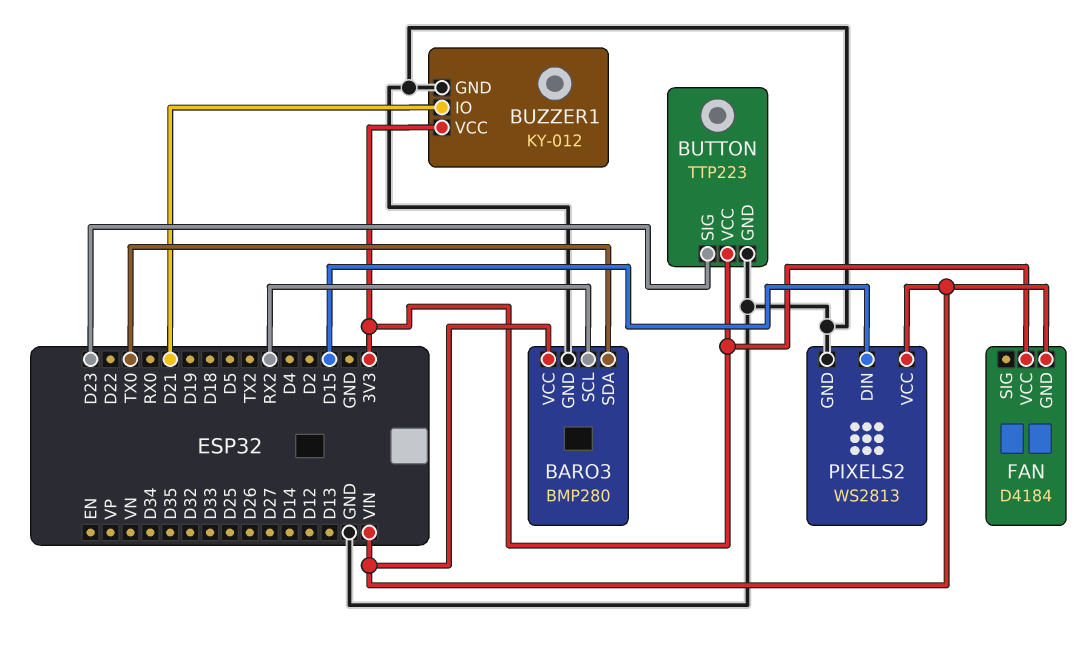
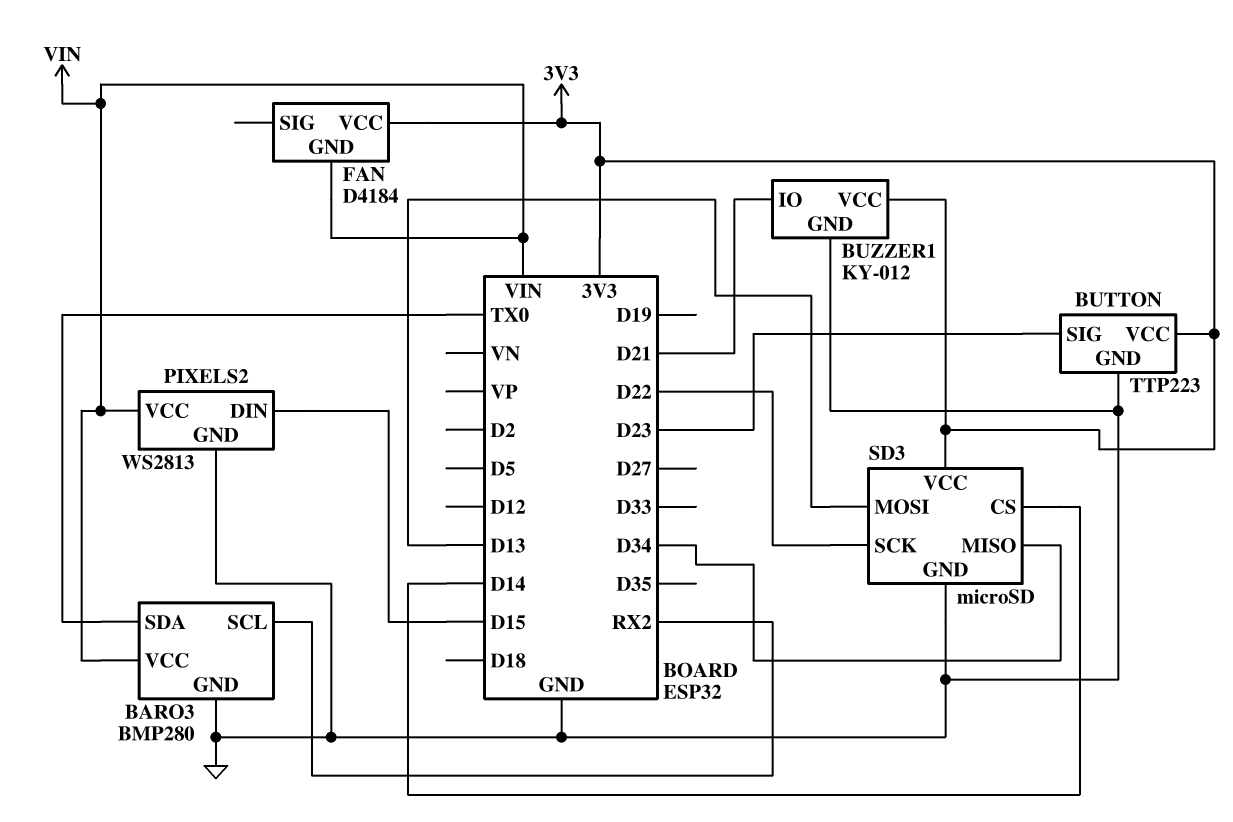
SD3: none -> microSD
SD3 pin CS: none -> D14
SD3 pin GND: none -> GND
SD3 pin MISO: none -> D34
SD3 pin MOSI: none -> D13
SD3 pin SCK: none -> D22
SD3 pin VCC: none -> 3V3

